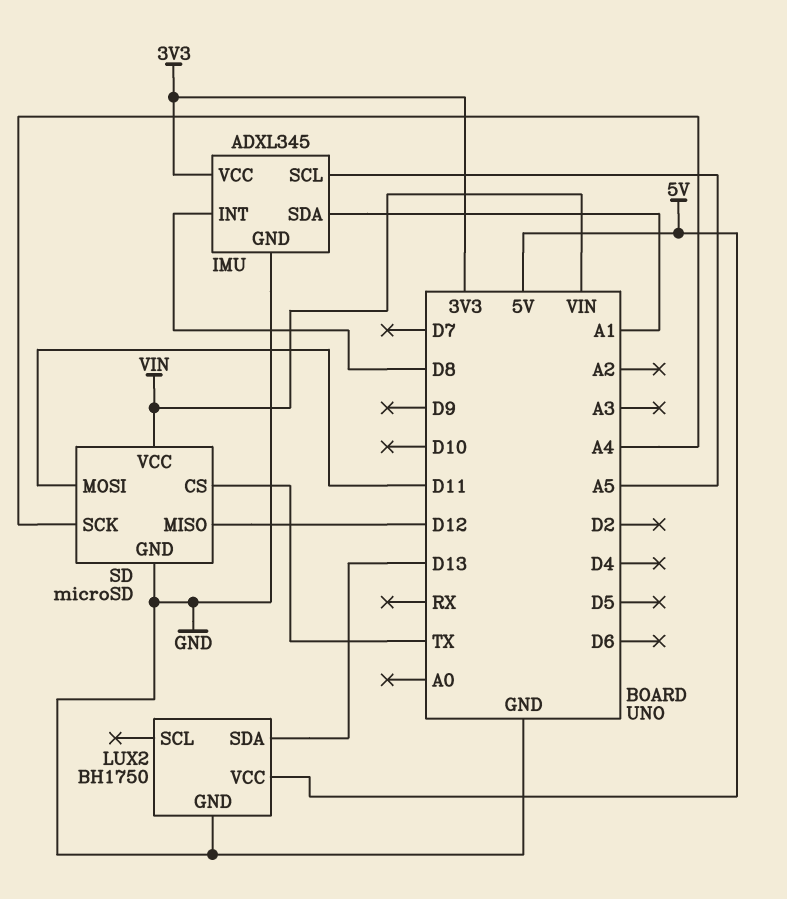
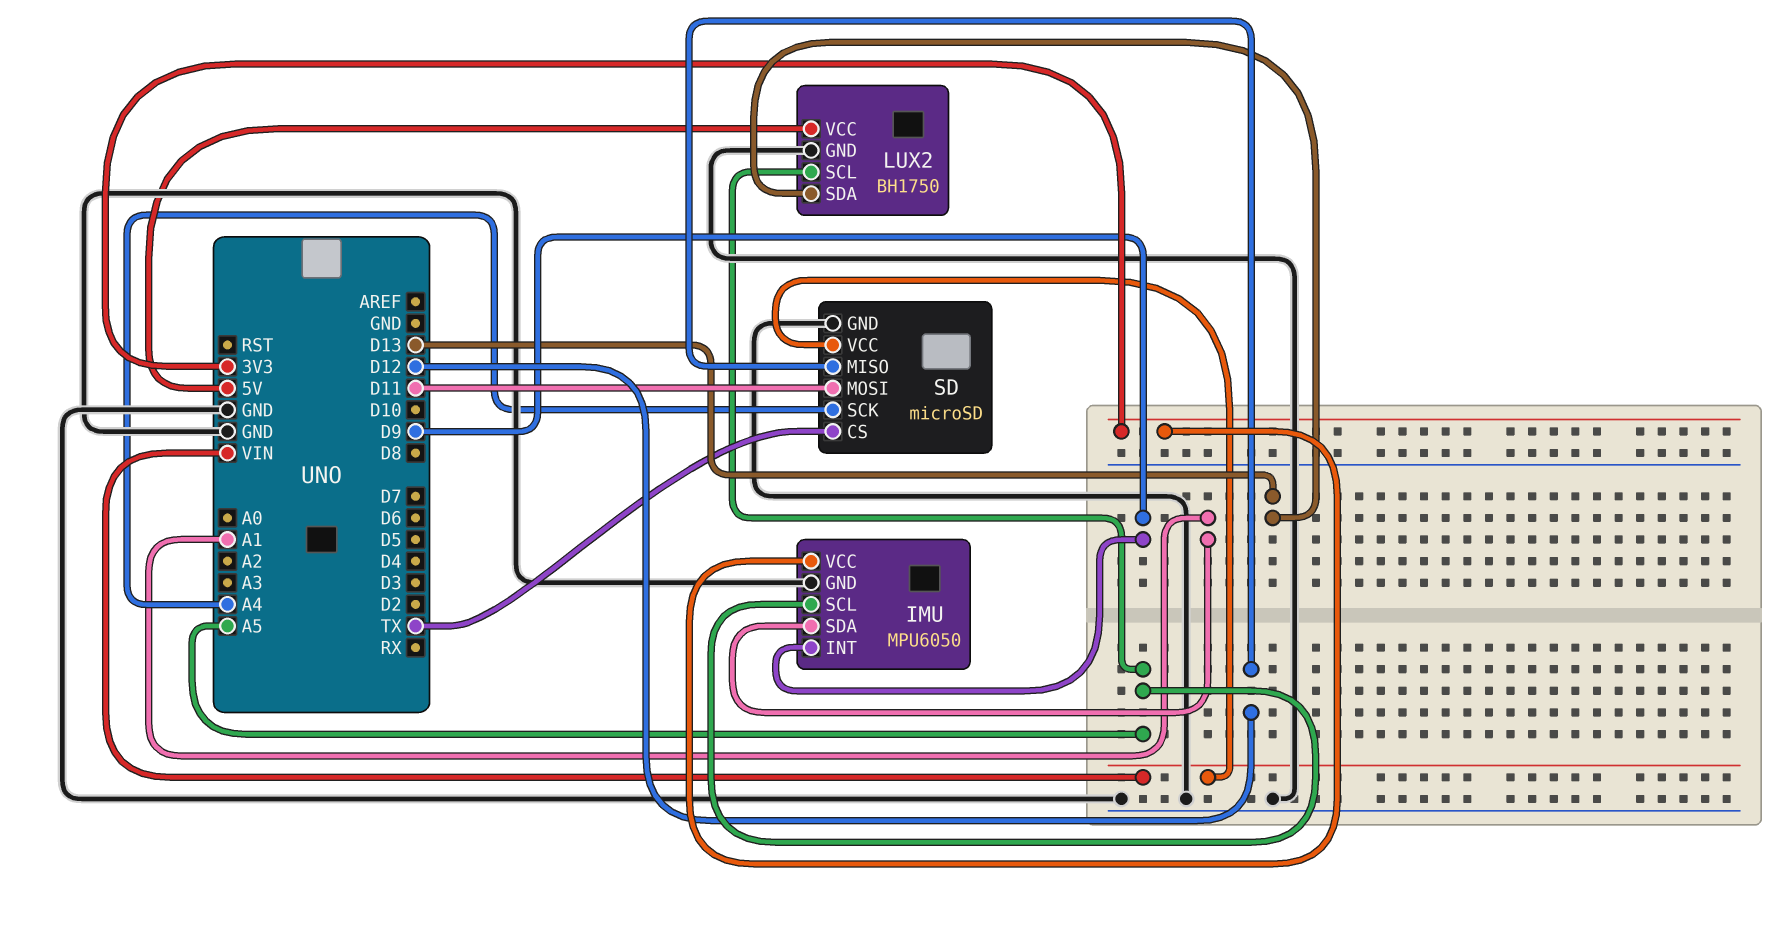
IMU: ADXL345 -> MPU6050
IMU pin INT: D8 -> D9
LUX2 pin SCL: none -> A5

